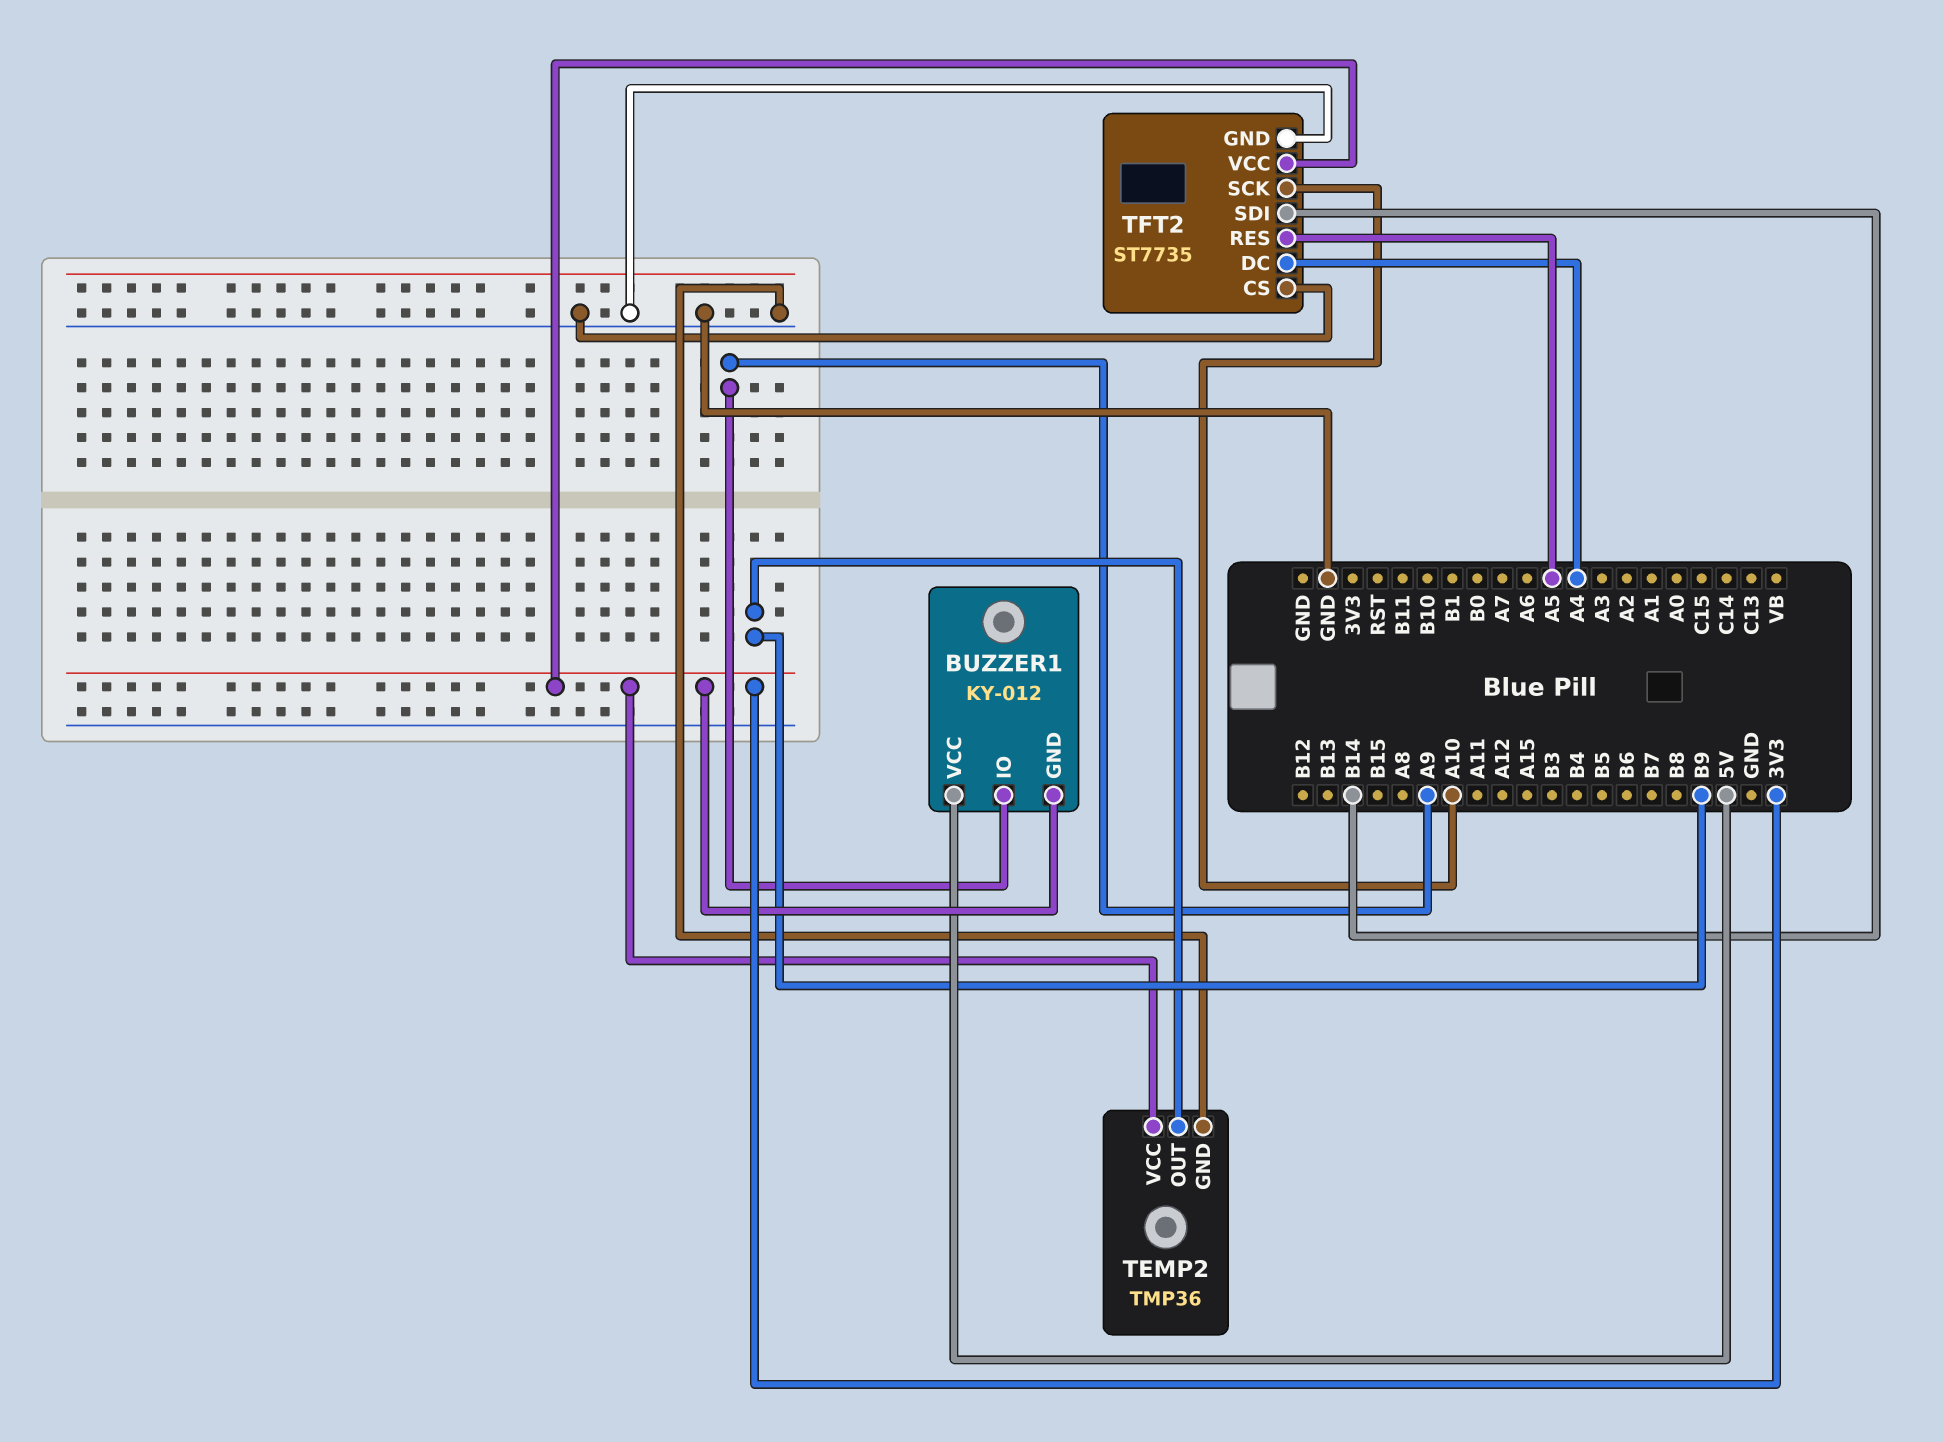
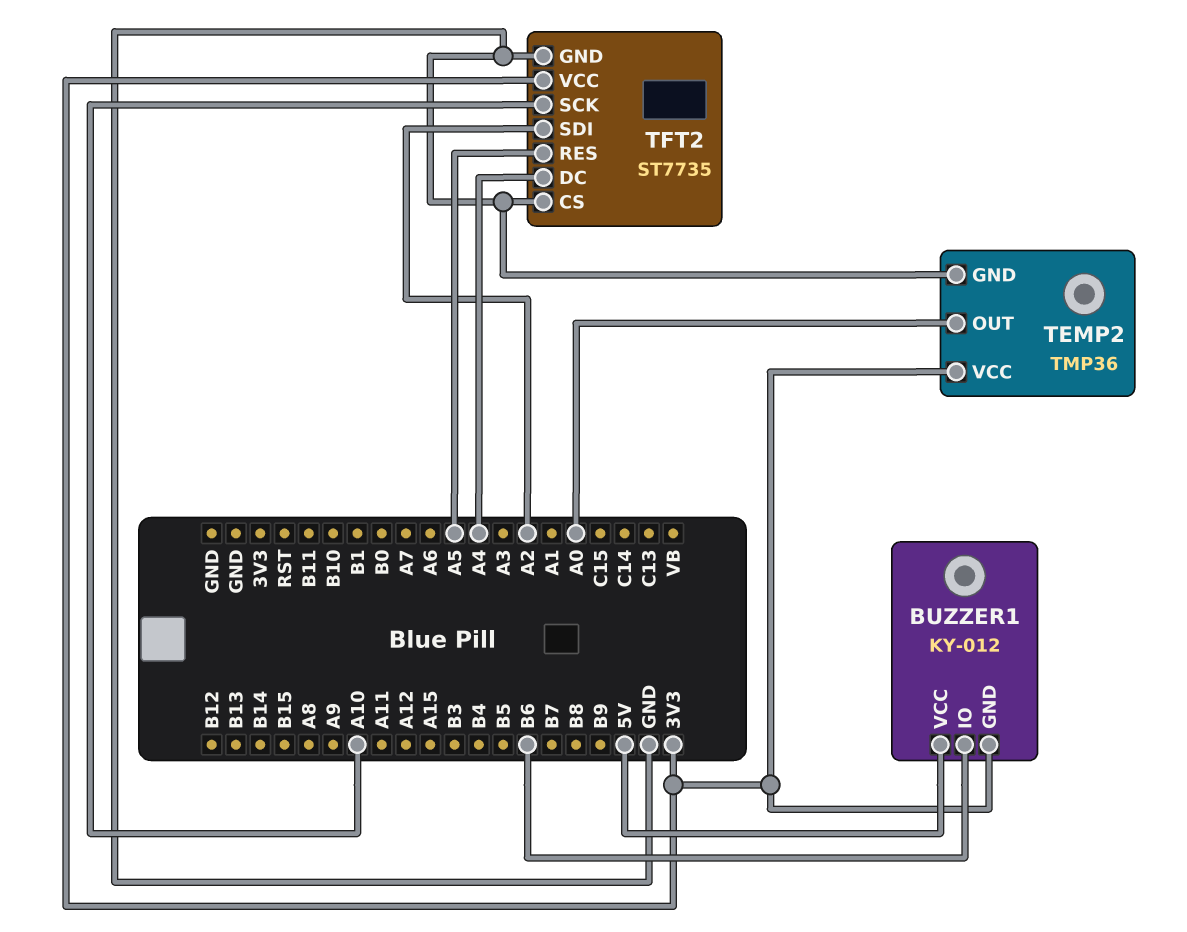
BUZZER1 pin IO: A9 -> B6
TEMP2 pin OUT: B9 -> A0
TFT2 pin SDI: B14 -> A2

